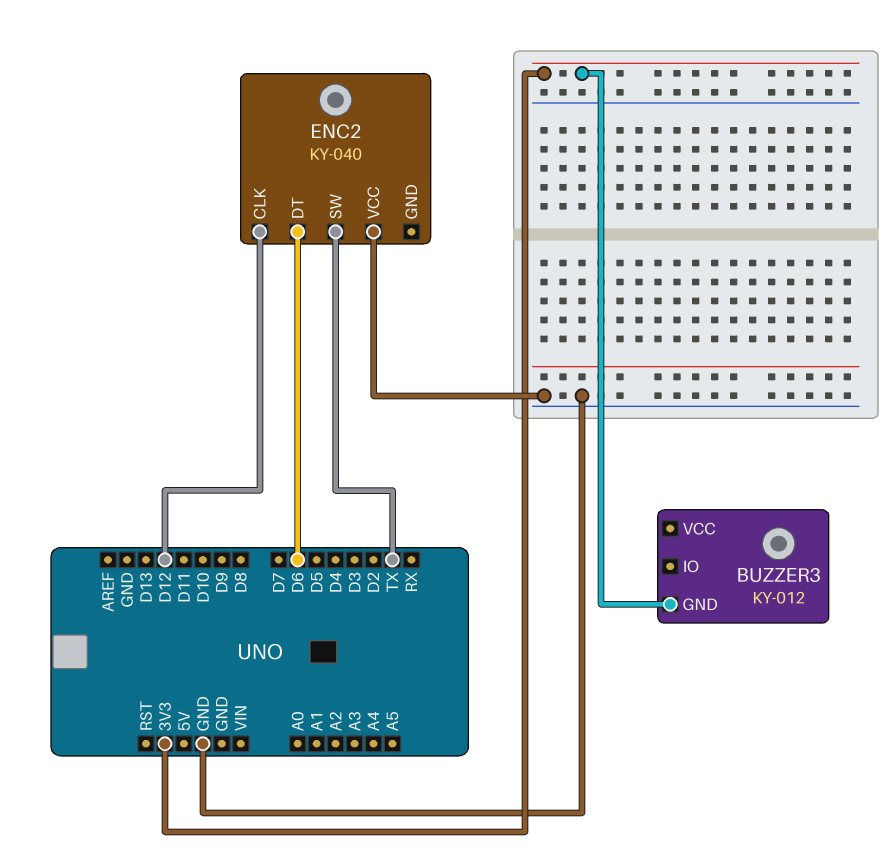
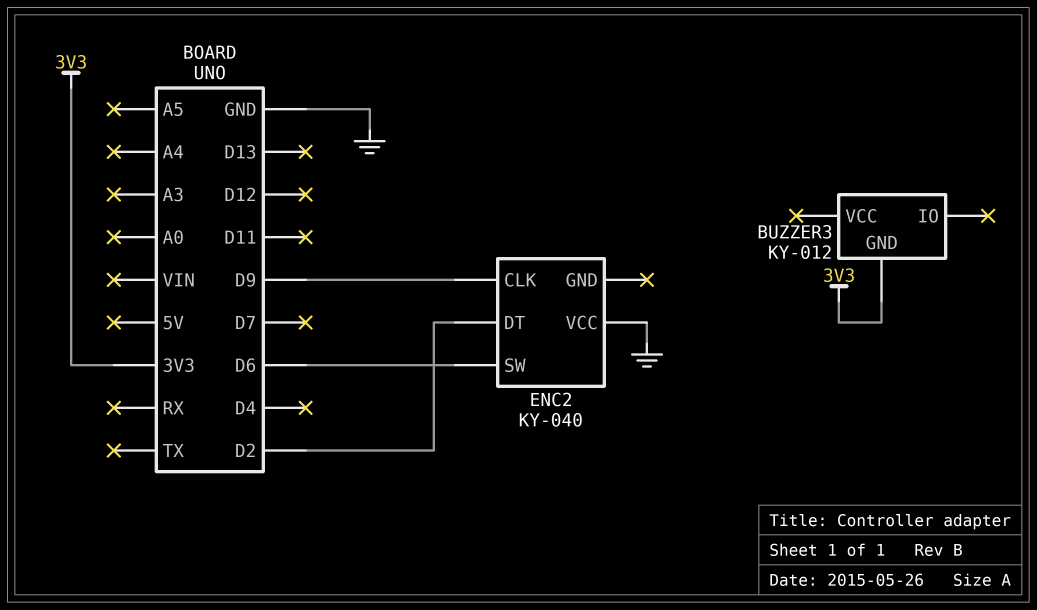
ENC2 pin CLK: D12 -> D9
ENC2 pin DT: D6 -> D2
ENC2 pin SW: TX -> D6

